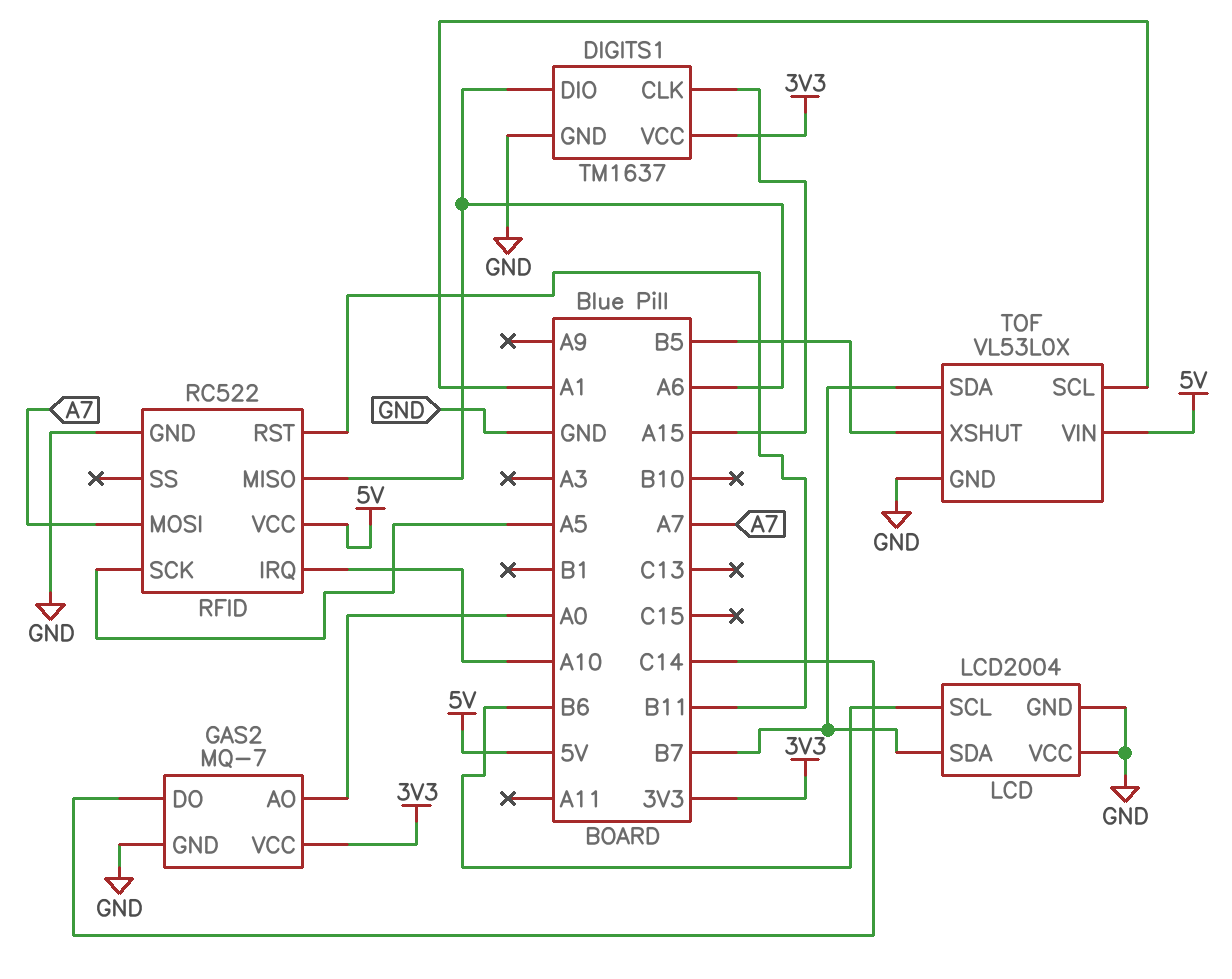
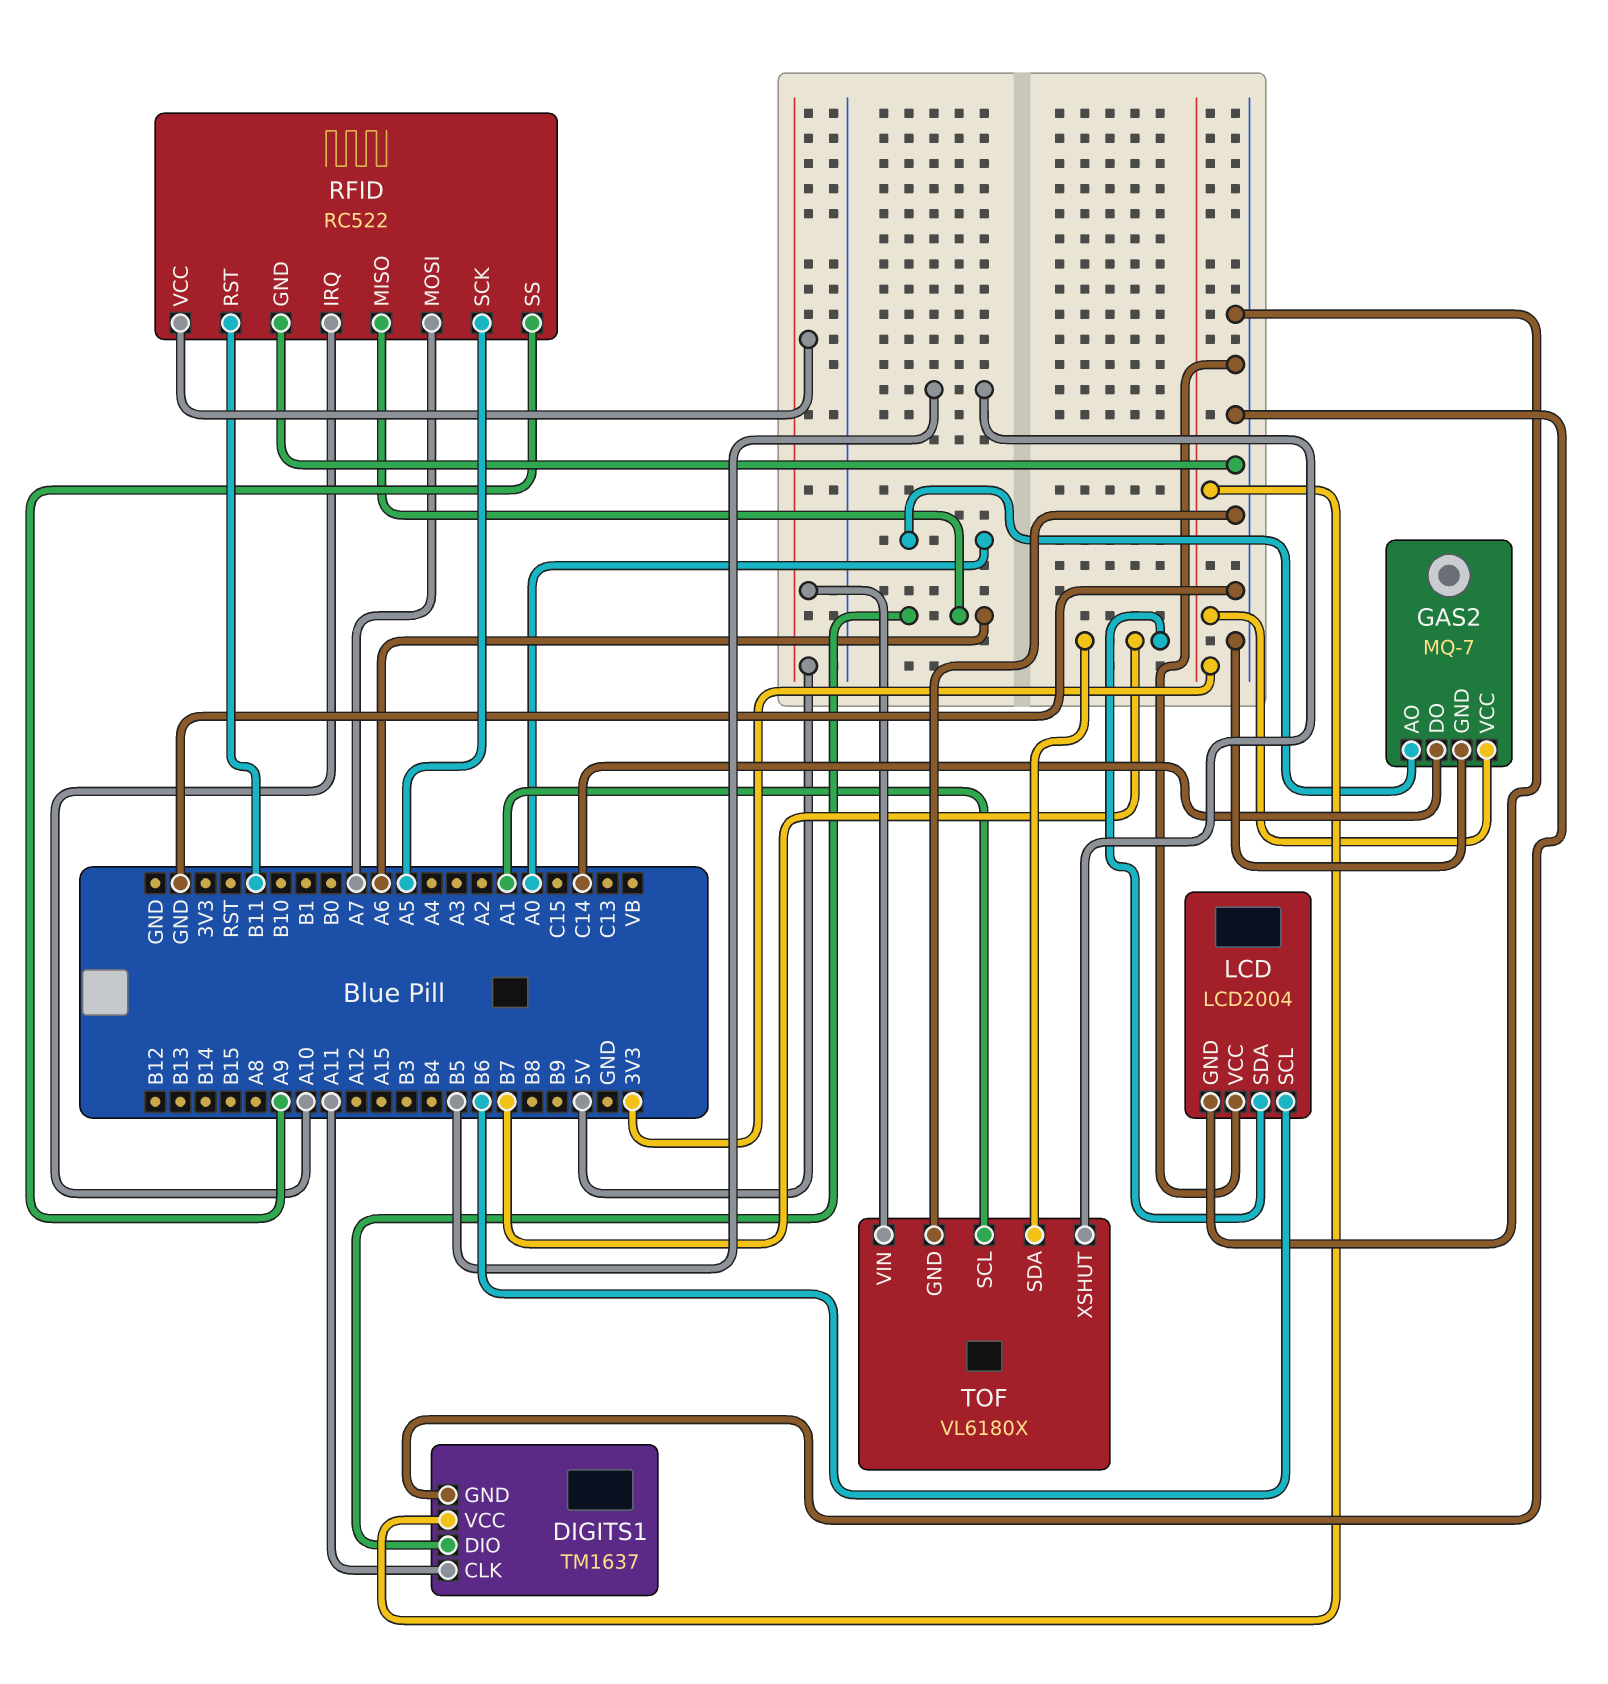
DIGITS1 pin CLK: A15 -> A11
RFID pin SS: none -> A9
TOF: VL53L0X -> VL6180X

